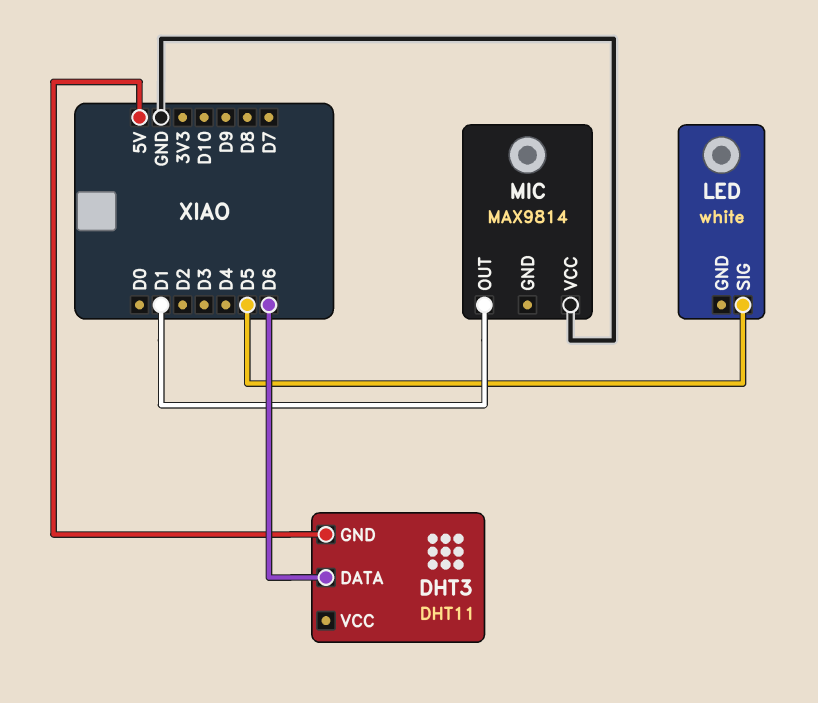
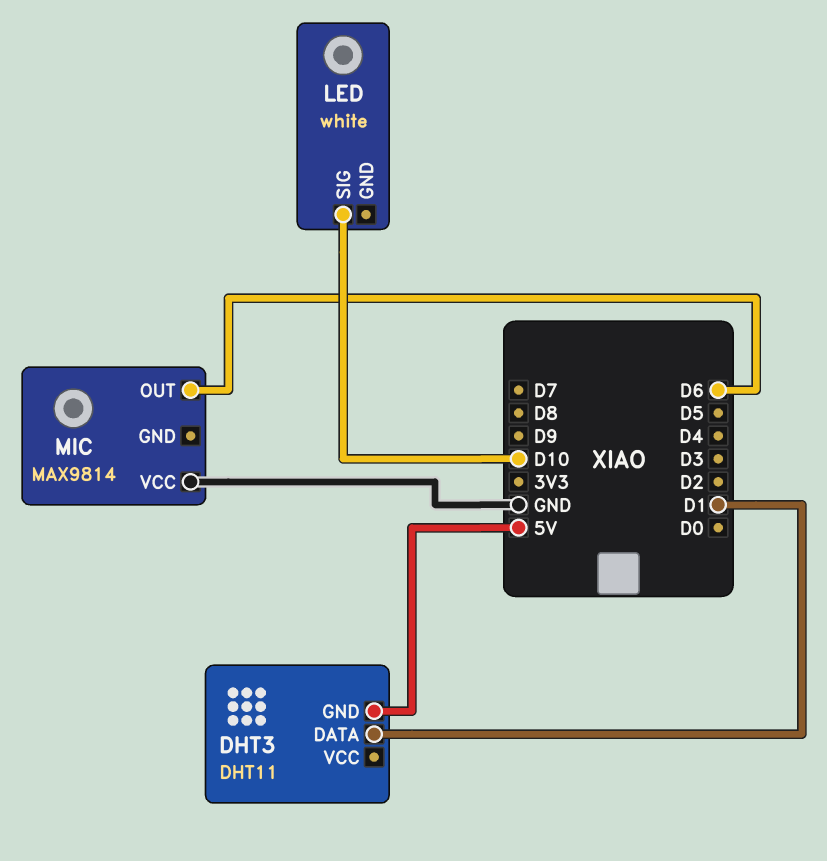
DHT3 pin DATA: D6 -> D1
LED pin SIG: D5 -> D10
MIC pin OUT: D1 -> D6

